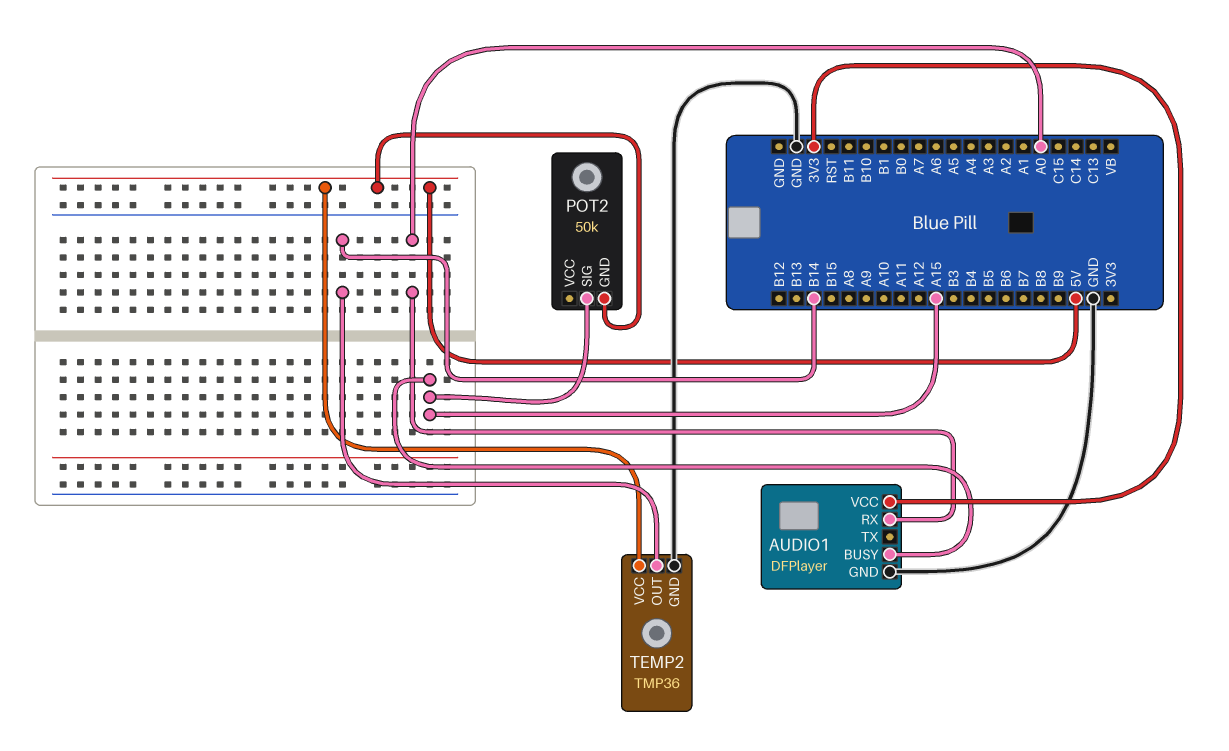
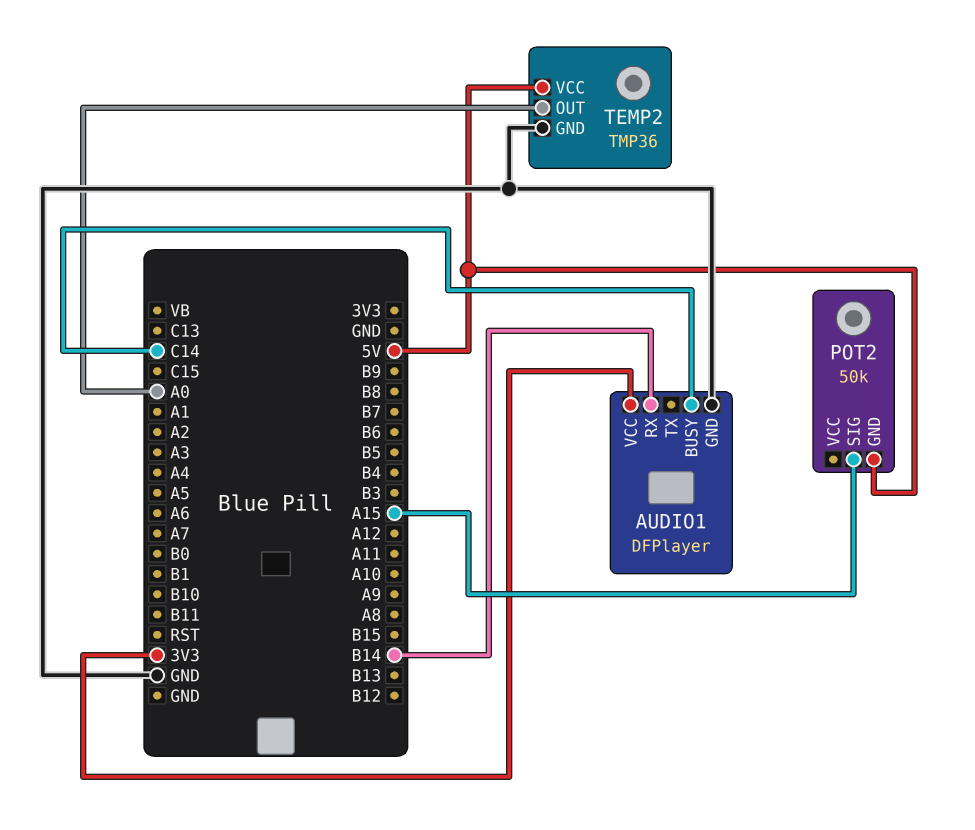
AUDIO1 pin BUSY: A15 -> C14
AUDIO1 pin RX: A0 -> B14
TEMP2 pin OUT: B14 -> A0

